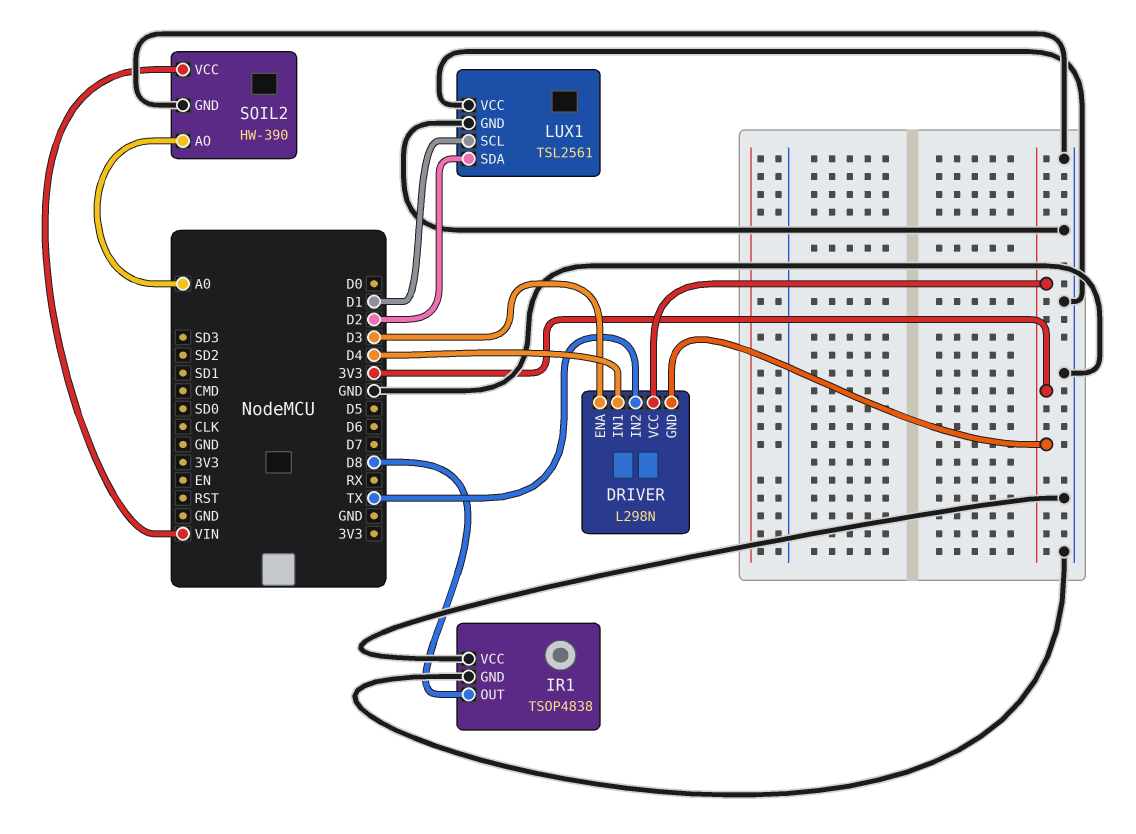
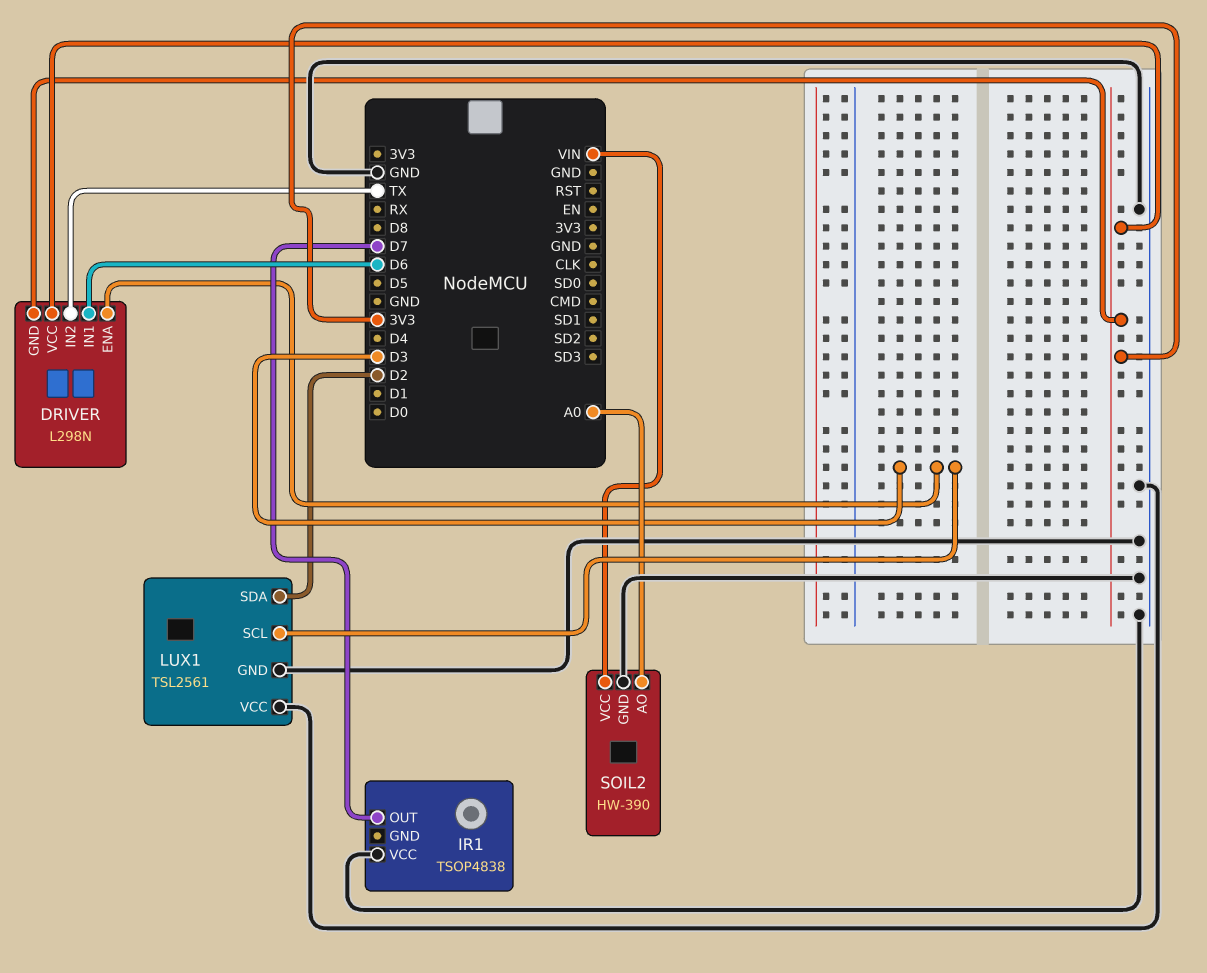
DRIVER pin IN1: D4 -> D6
IR1 pin GND: GND -> none
IR1 pin OUT: D8 -> D7
LUX1 pin SCL: D1 -> D3

